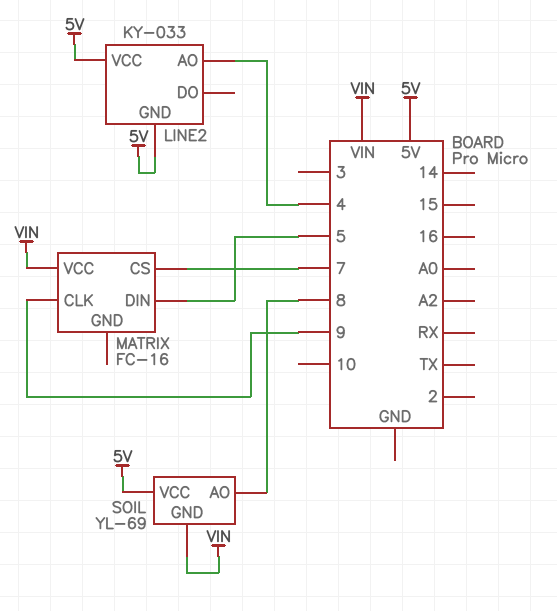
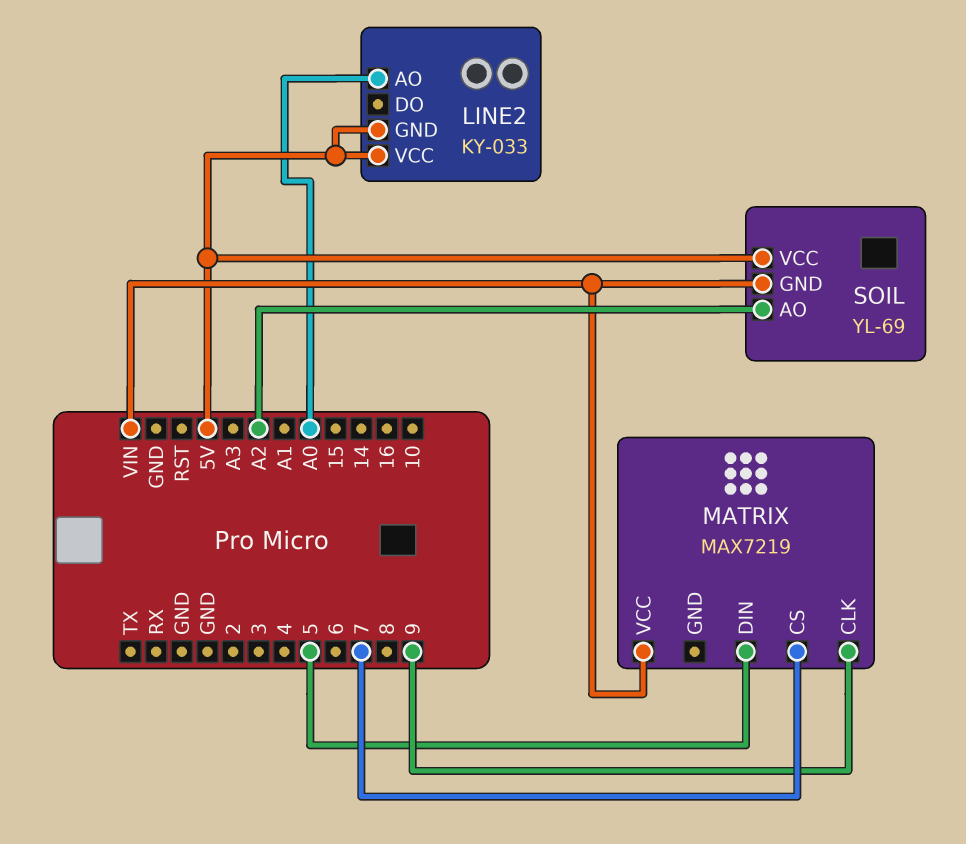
LINE2 pin AO: 4 -> A0
MATRIX: FC-16 -> MAX7219
SOIL pin AO: 8 -> A2

